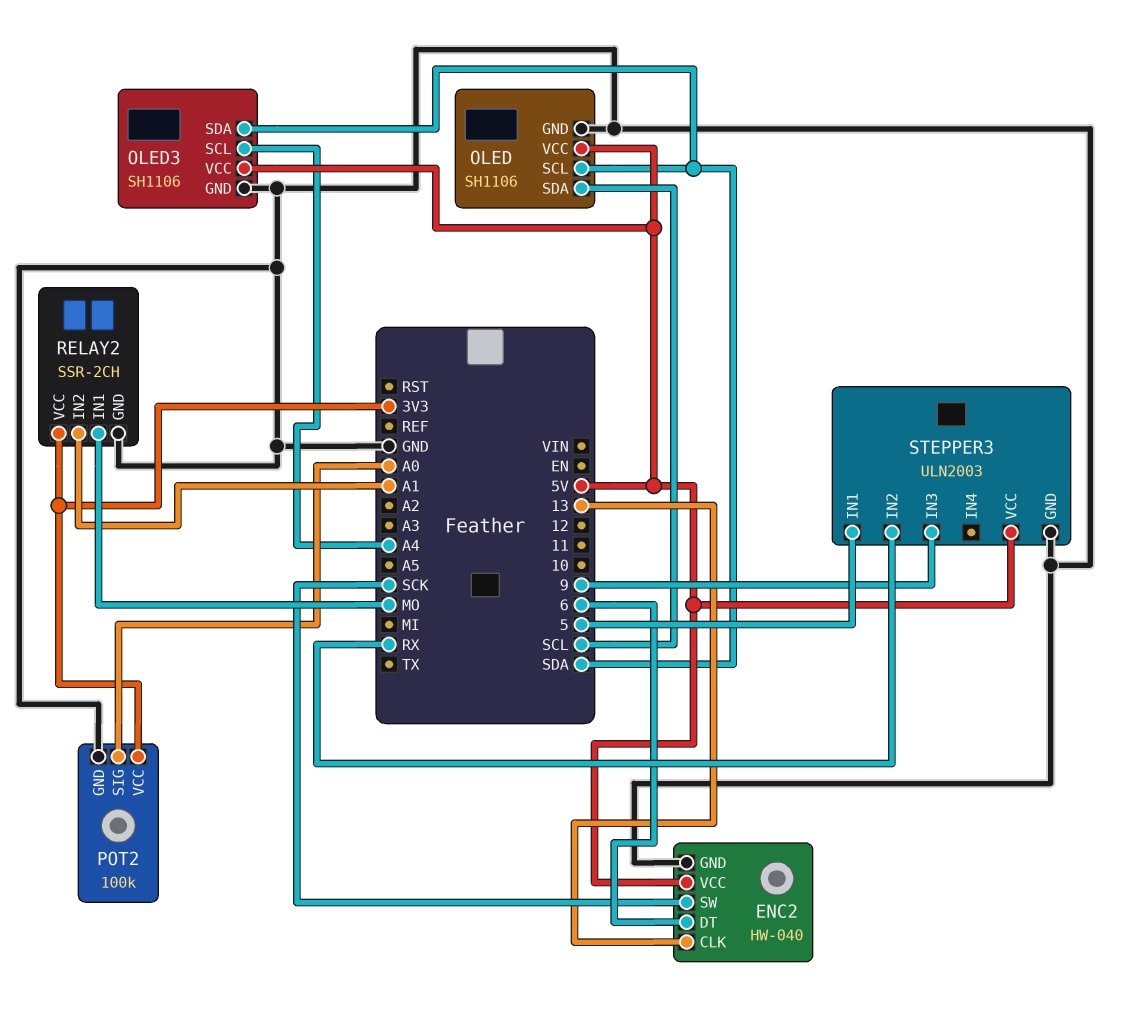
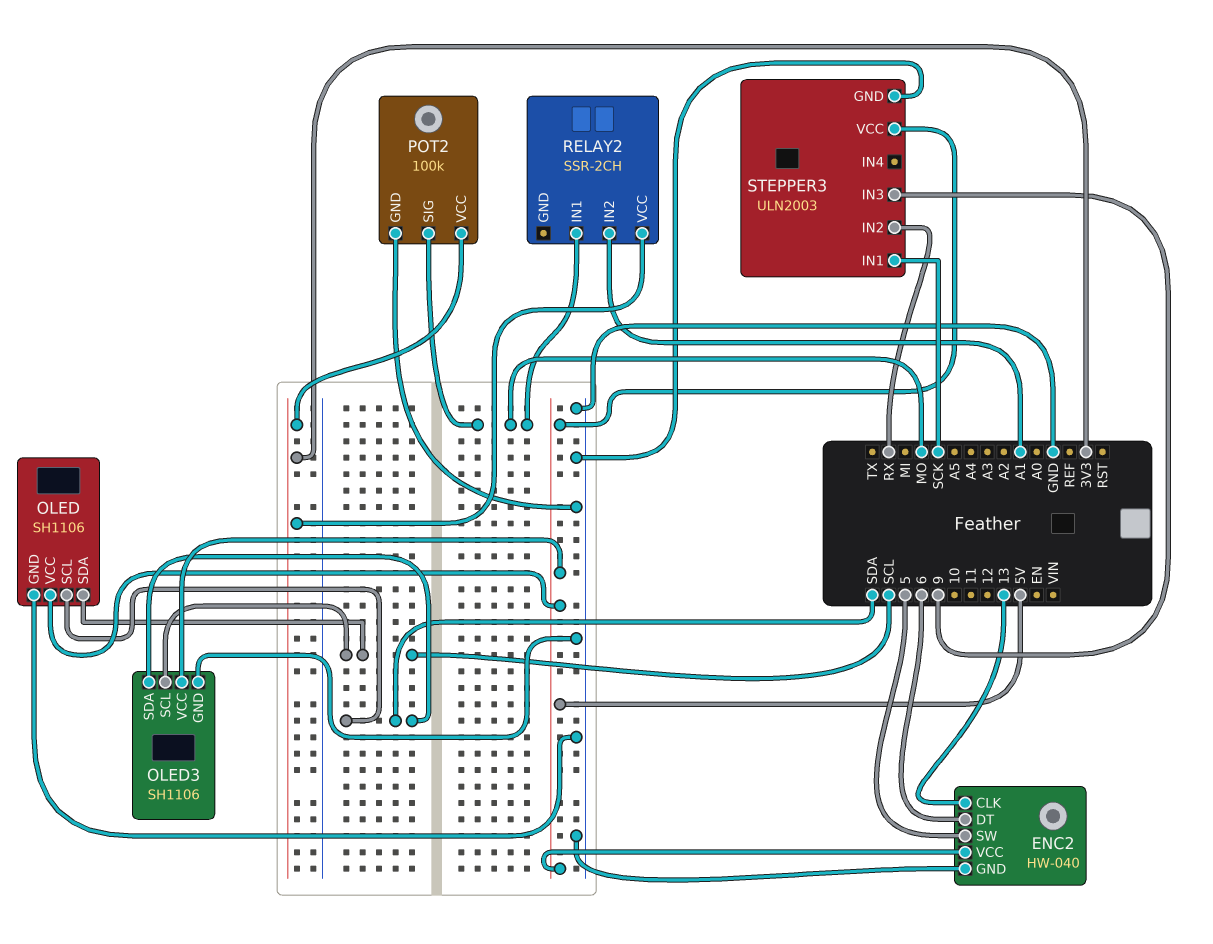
ENC2 pin SW: SCK -> 5
OLED3 pin SCL: A4 -> SCL
POT2 pin SIG: A0 -> MO
RELAY2 pin GND: GND -> none
STEPPER3 pin IN1: 5 -> SCK

